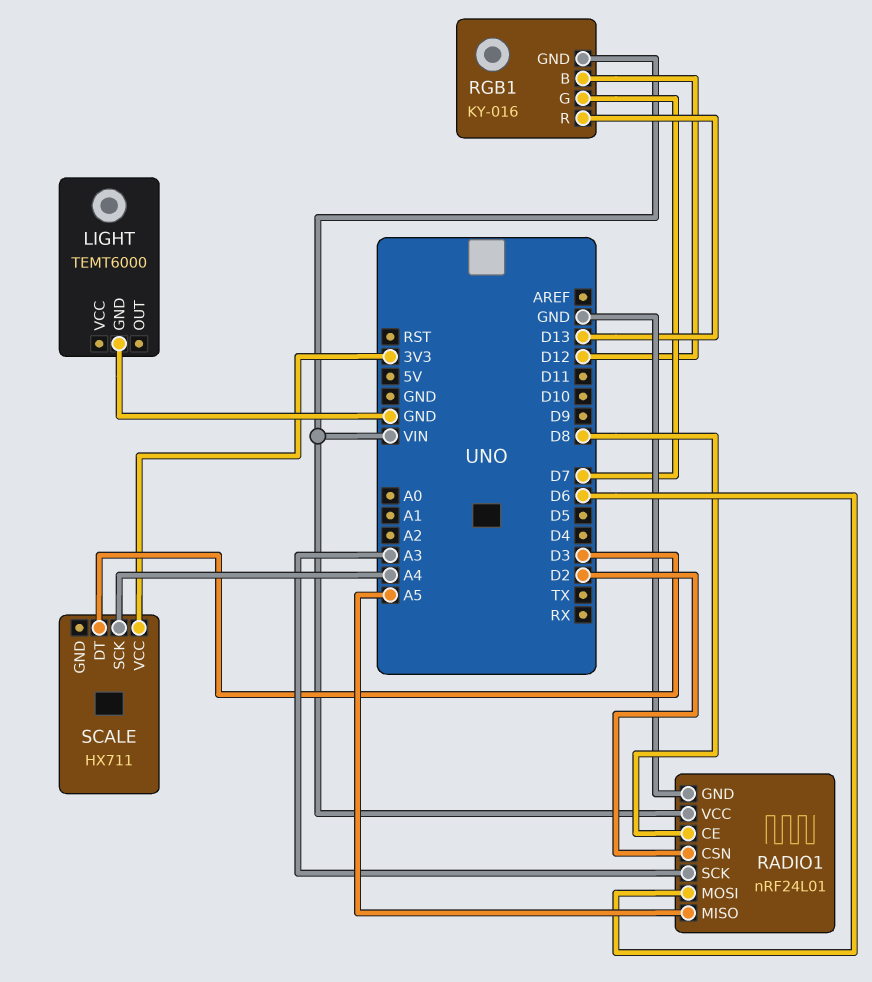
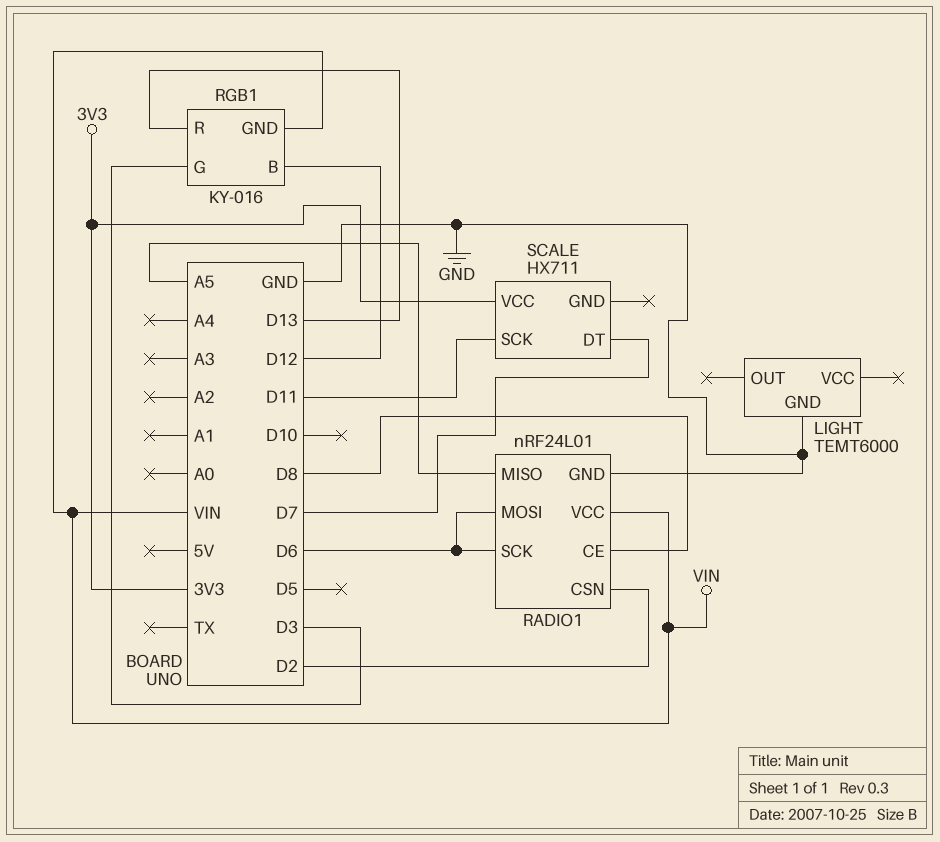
RADIO1 pin SCK: A3 -> D6
RGB1 pin G: D7 -> D3
SCALE pin DT: D3 -> D7
SCALE pin SCK: A4 -> D11

